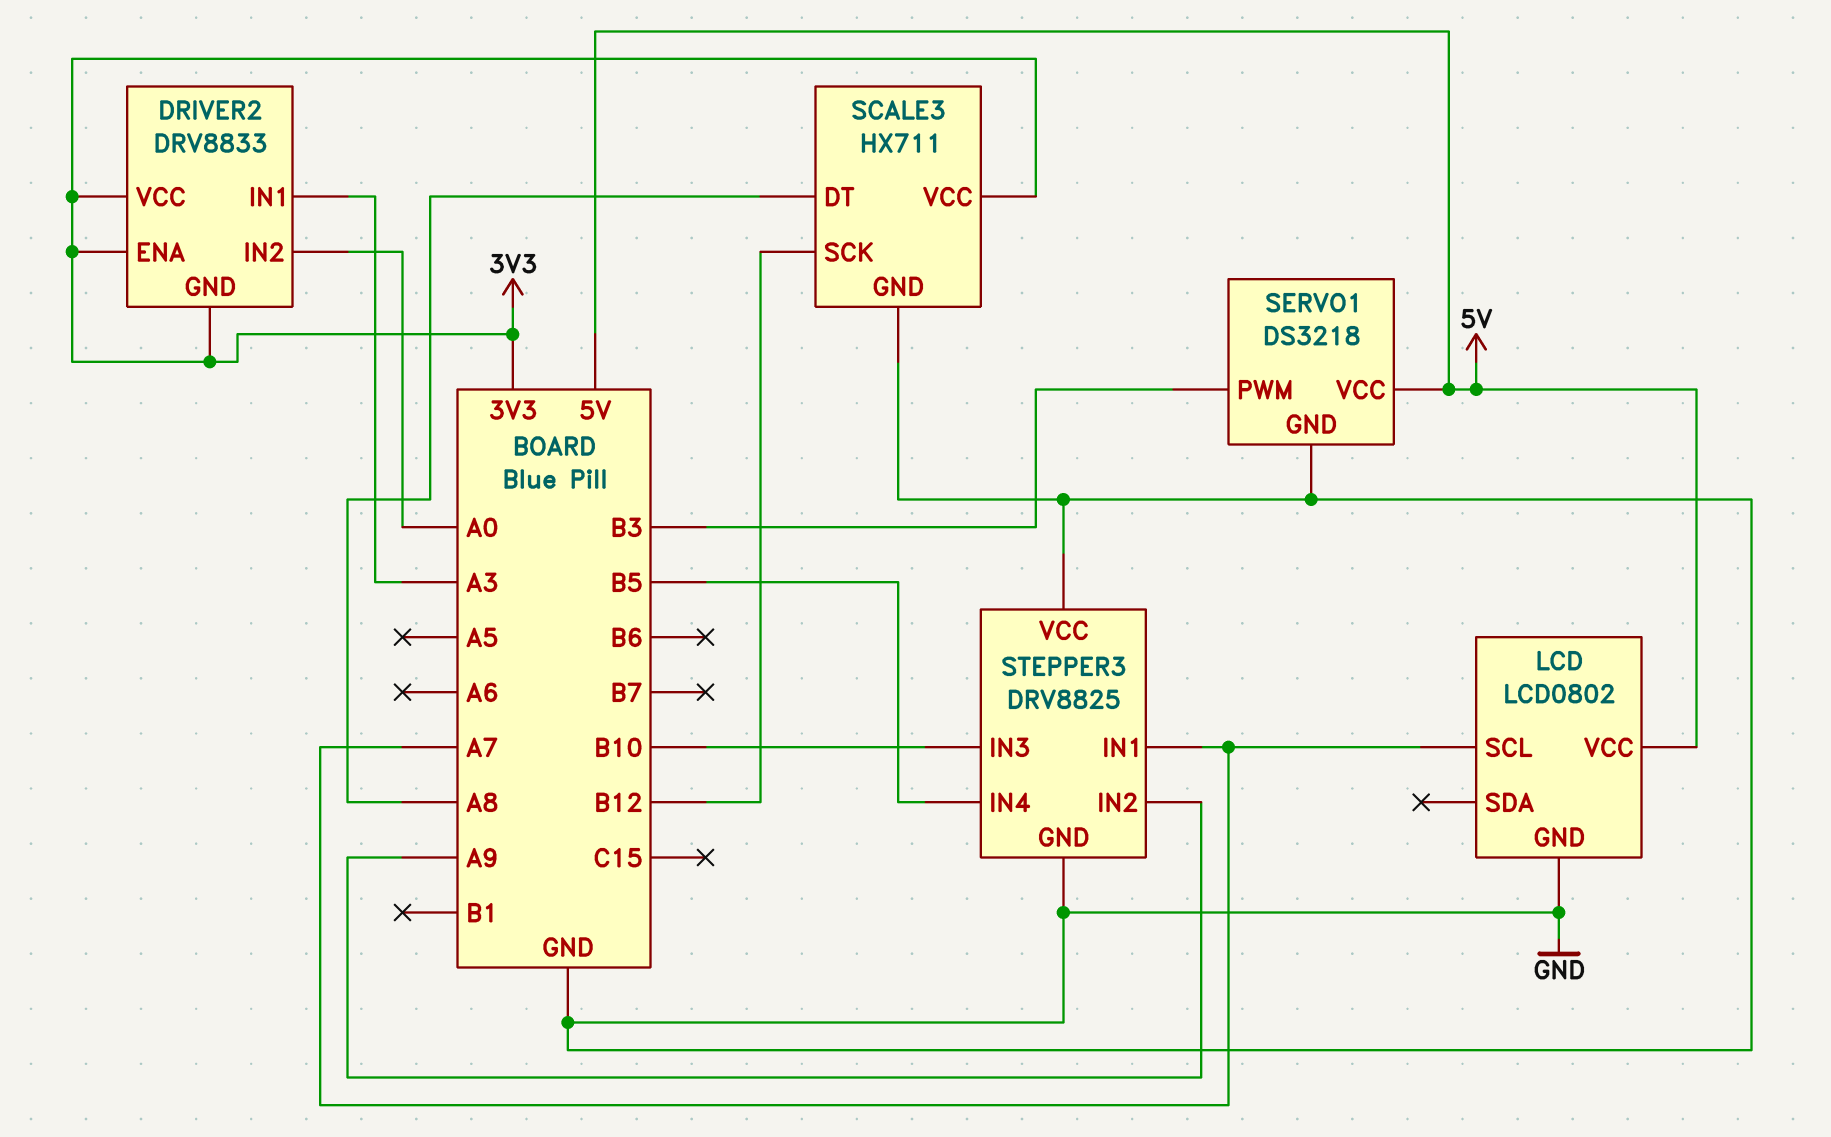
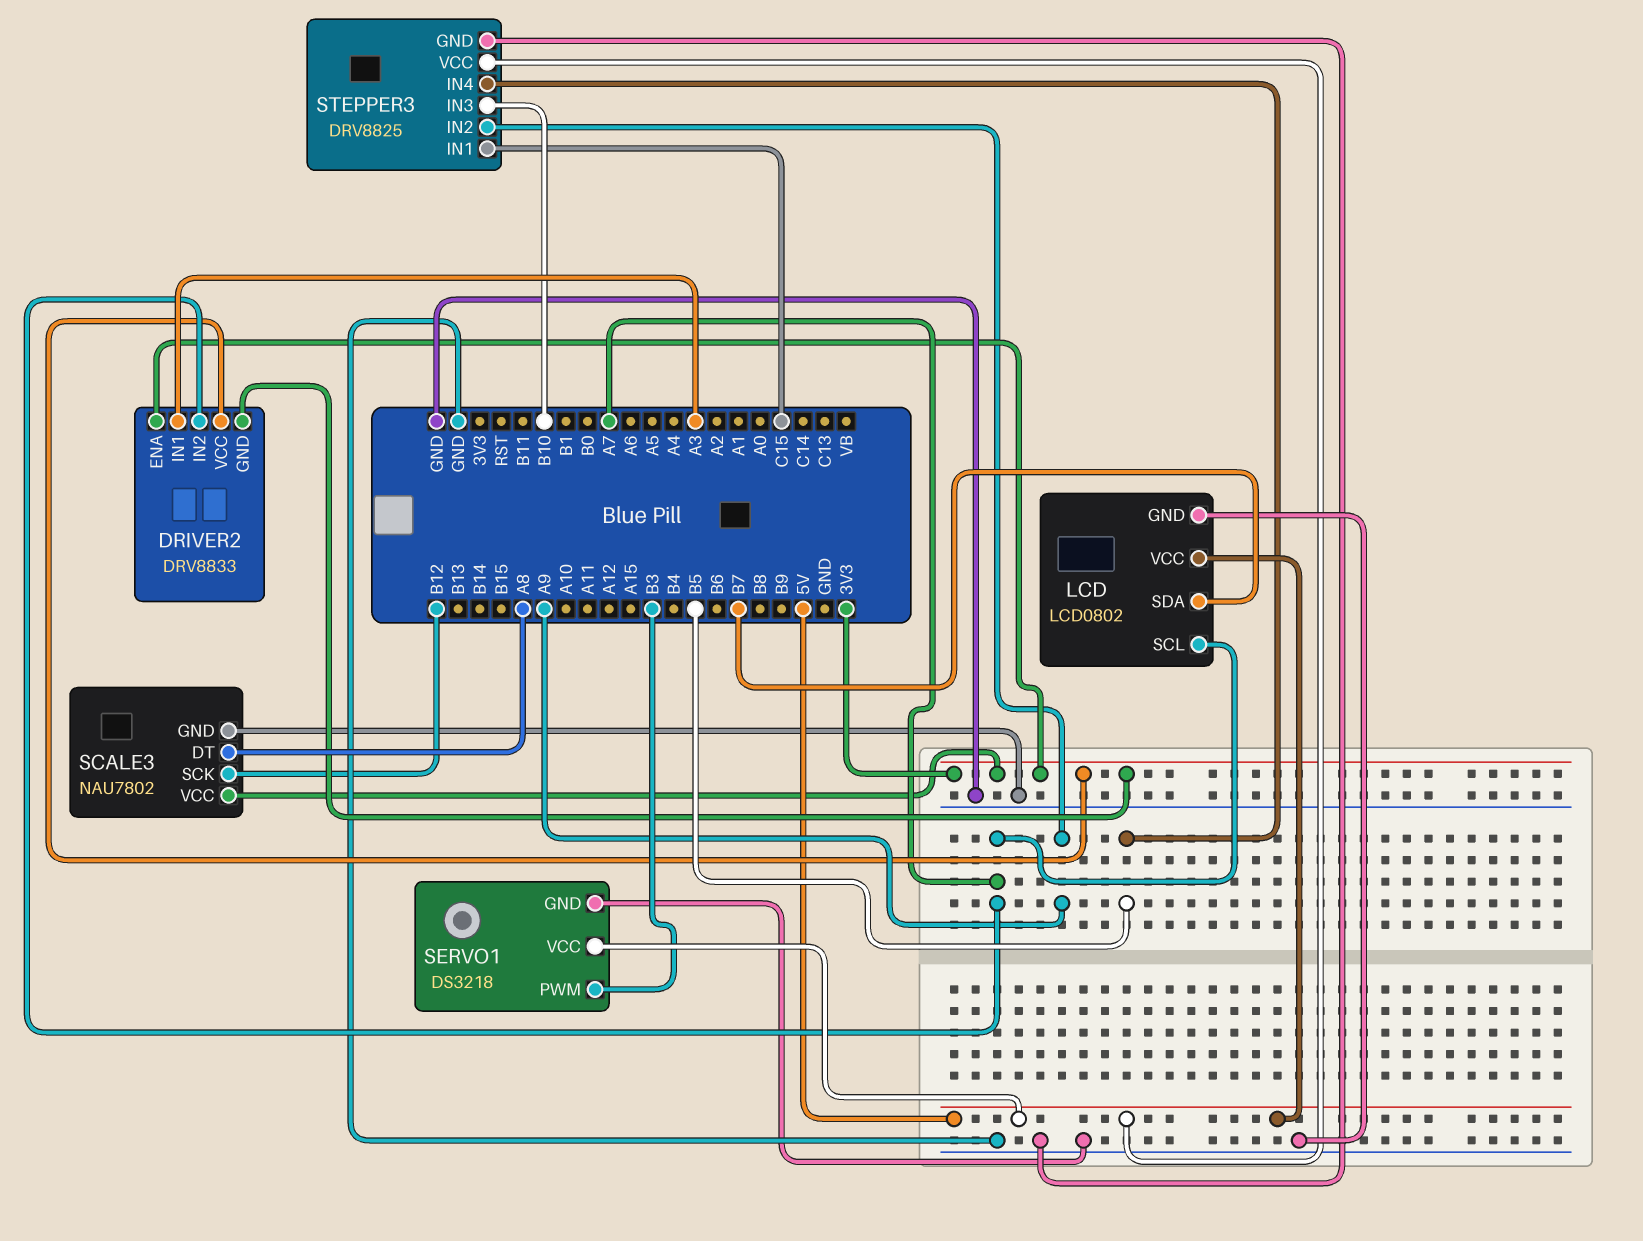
DRIVER2 pin IN2: A0 -> A7
LCD pin SDA: none -> B7
SCALE3: HX711 -> NAU7802
STEPPER3 pin IN1: A7 -> C15
STEPPER3 pin VCC: GND -> 5V

